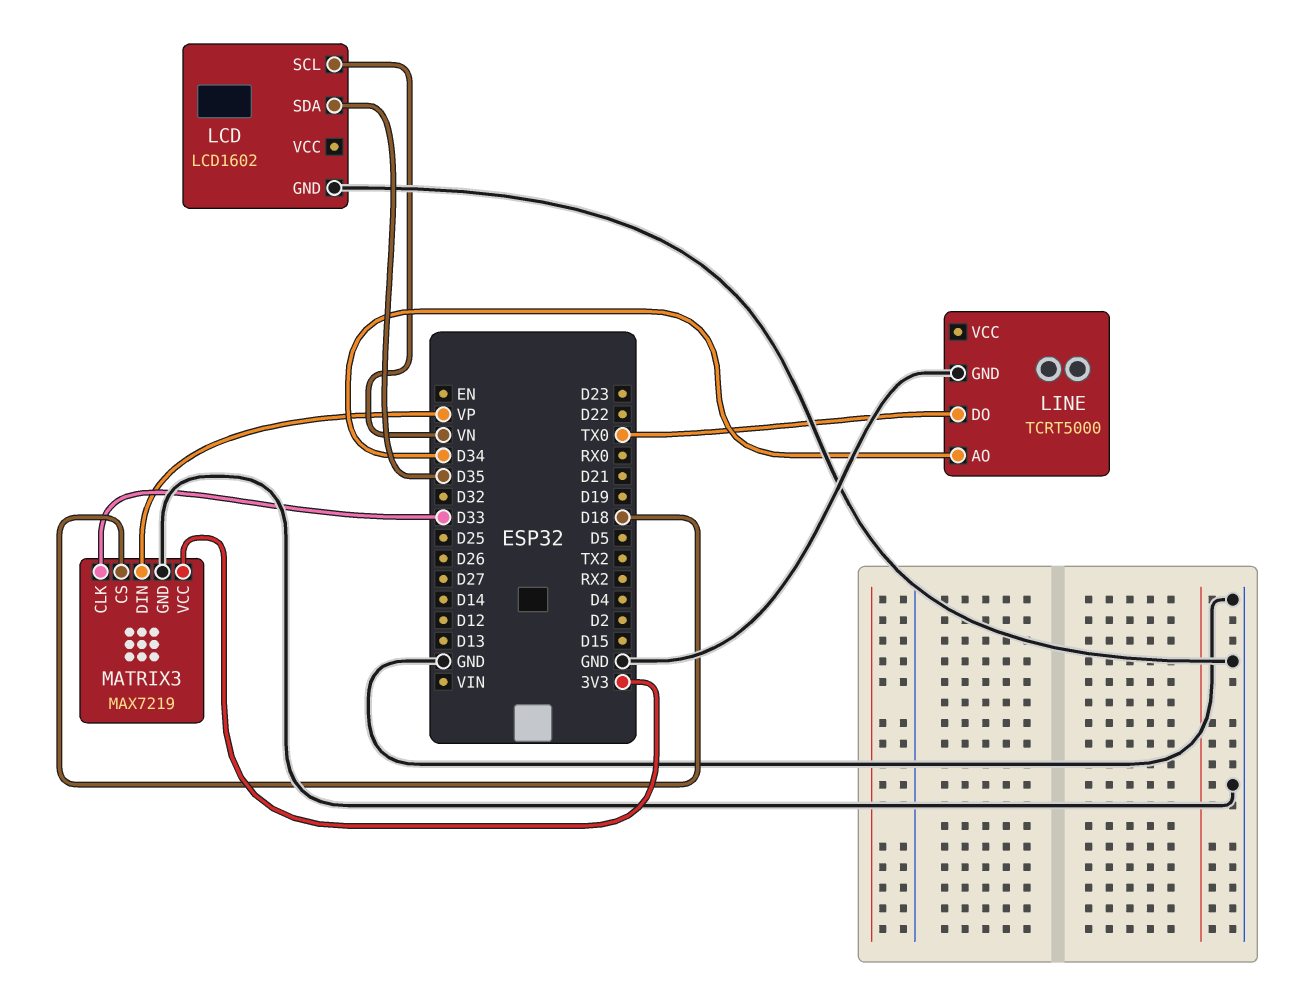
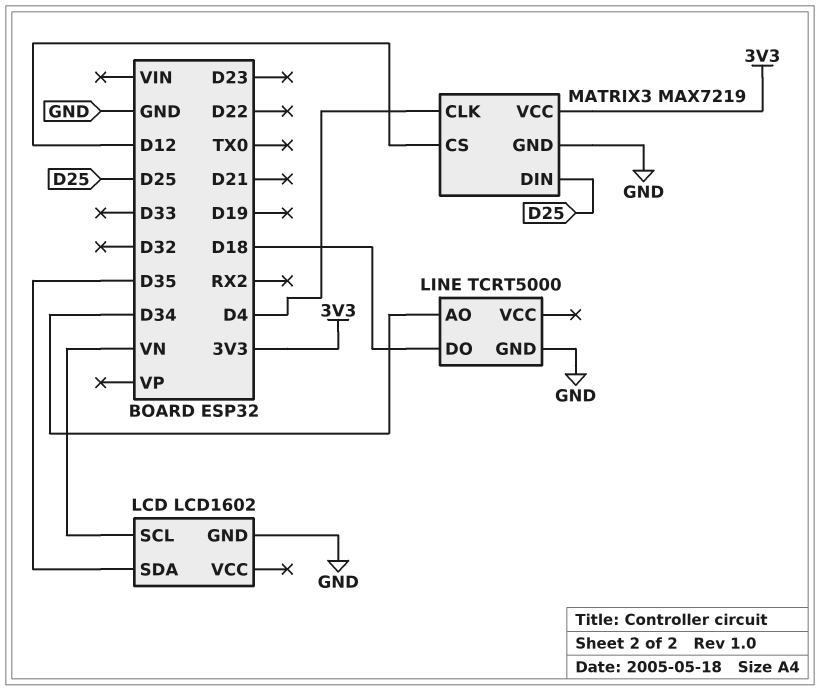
LINE pin DO: TX0 -> D18
MATRIX3 pin CLK: D33 -> D4
MATRIX3 pin CS: D18 -> D12
MATRIX3 pin DIN: VP -> D25

